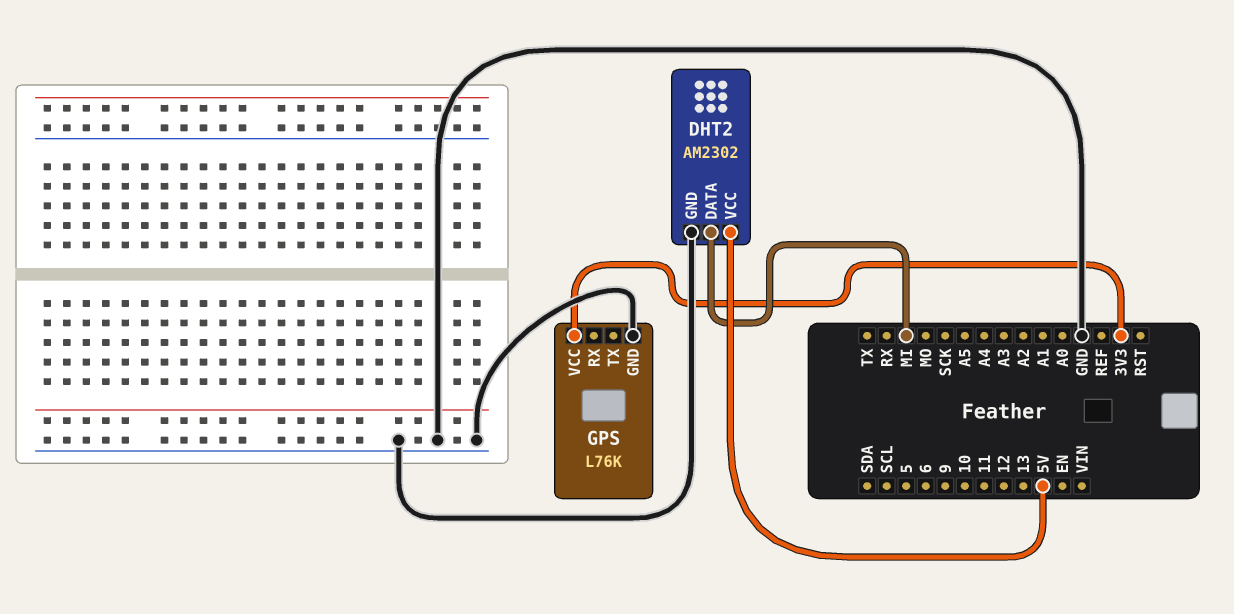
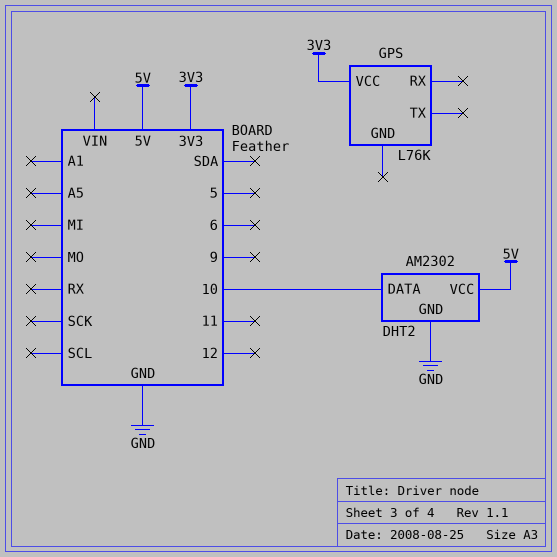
DHT2 pin DATA: MI -> 10
GPS pin GND: GND -> none

